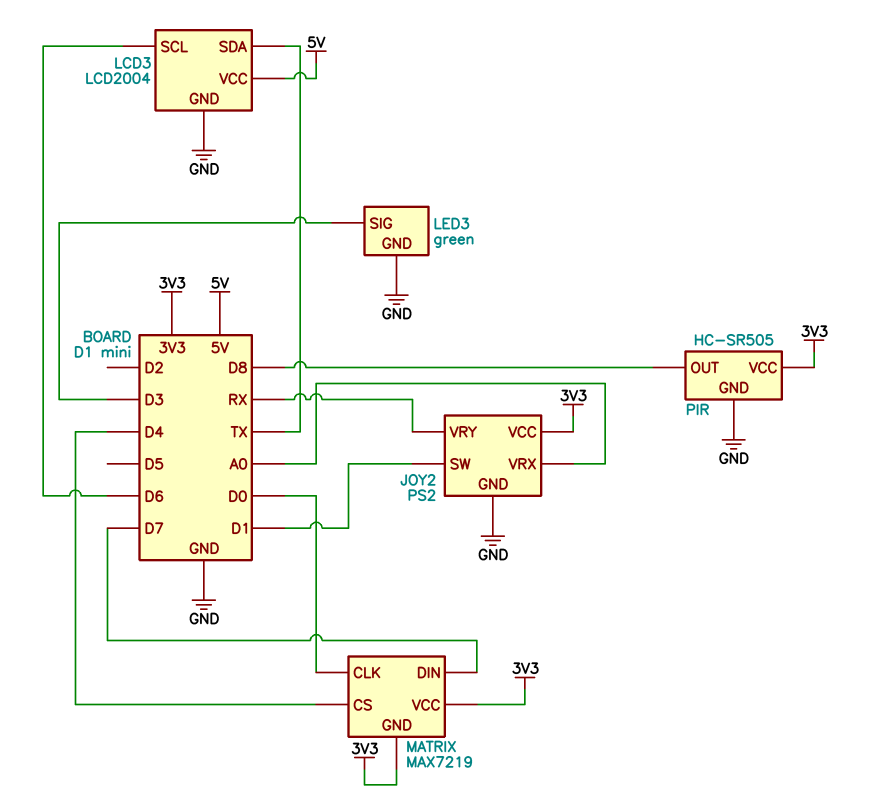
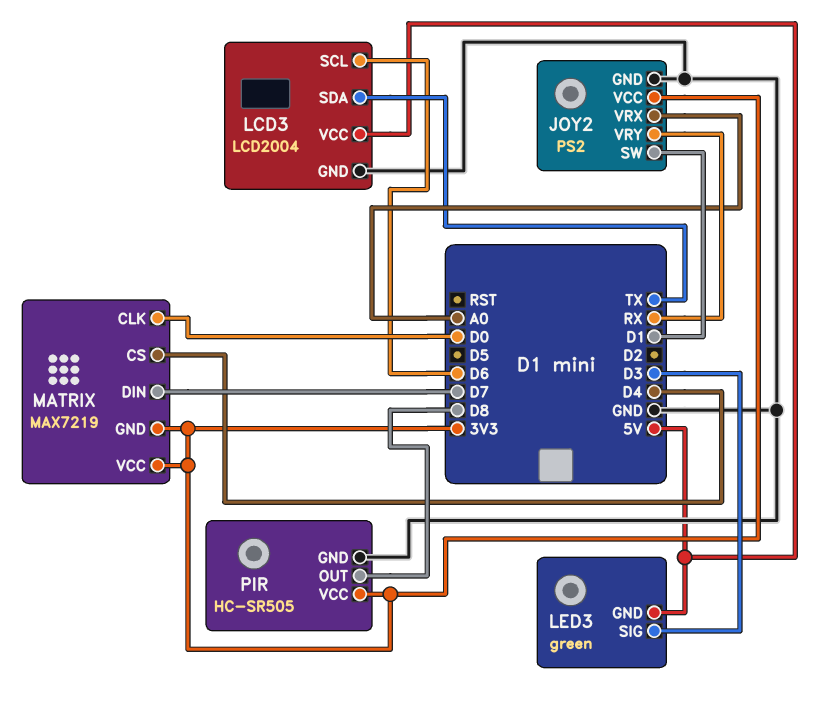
LED3 pin GND: GND -> 5V

